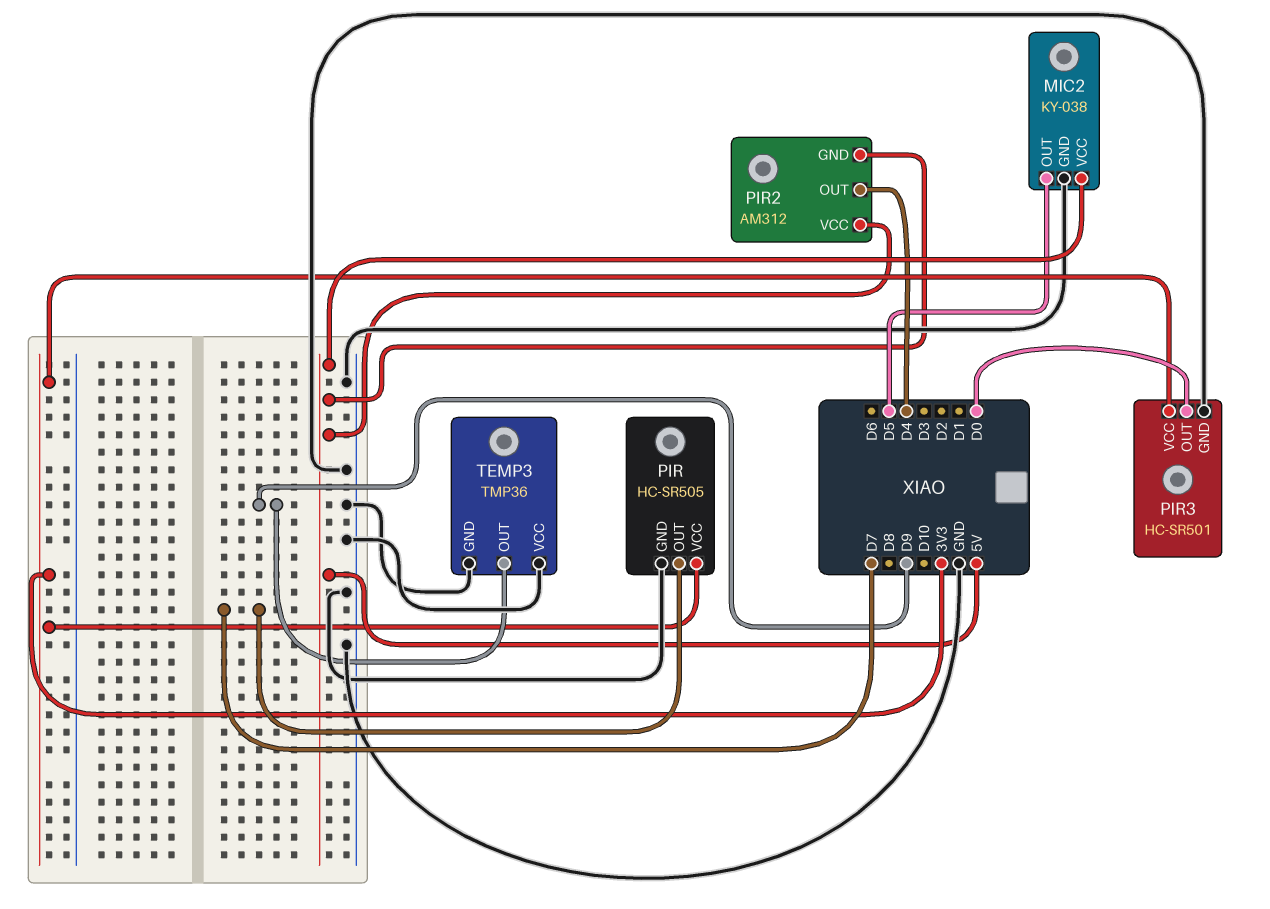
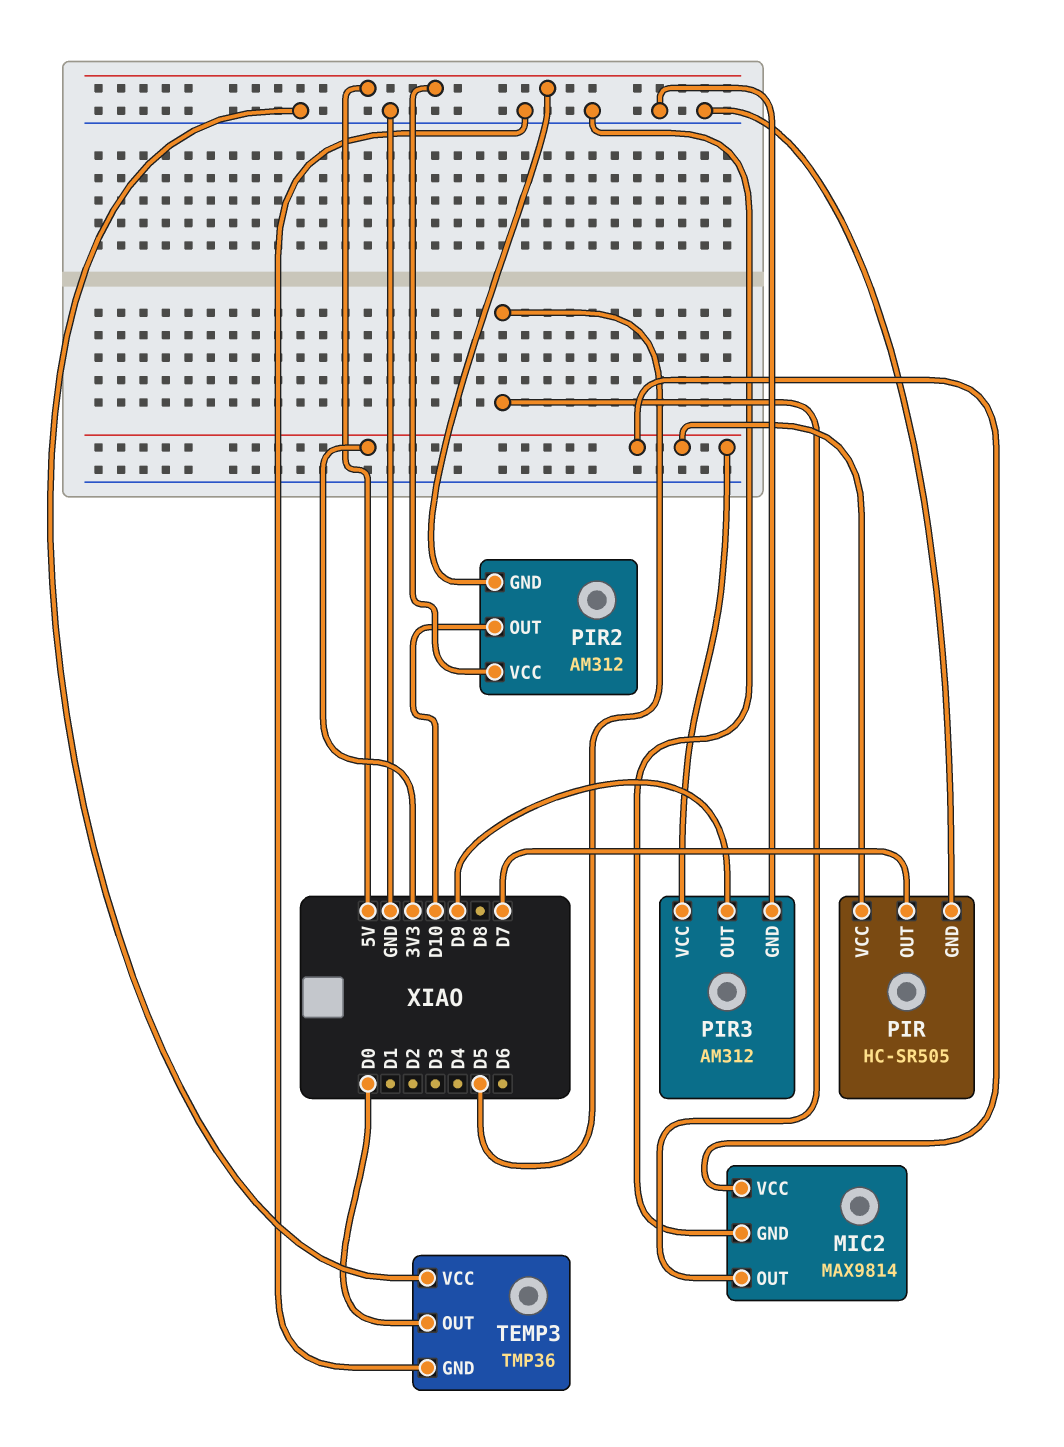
MIC2: KY-038 -> MAX9814
MIC2 pin VCC: 5V -> 3V3
PIR2 pin OUT: D4 -> D10
PIR3: HC-SR501 -> AM312
PIR3 pin OUT: D0 -> D9
TEMP3 pin OUT: D9 -> D0

